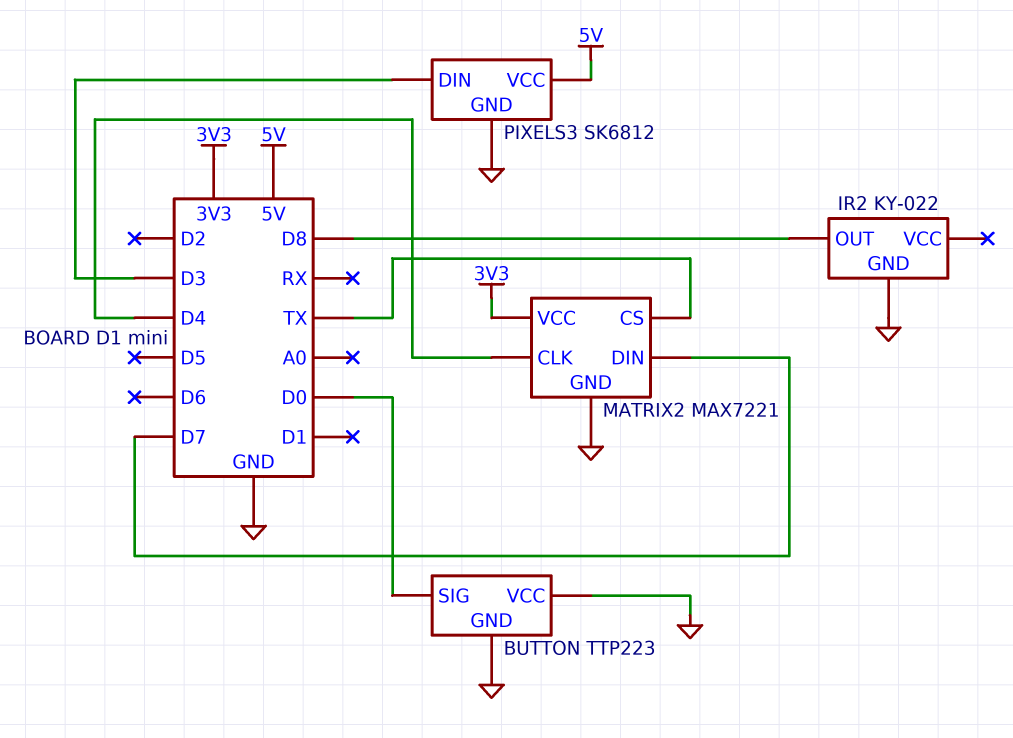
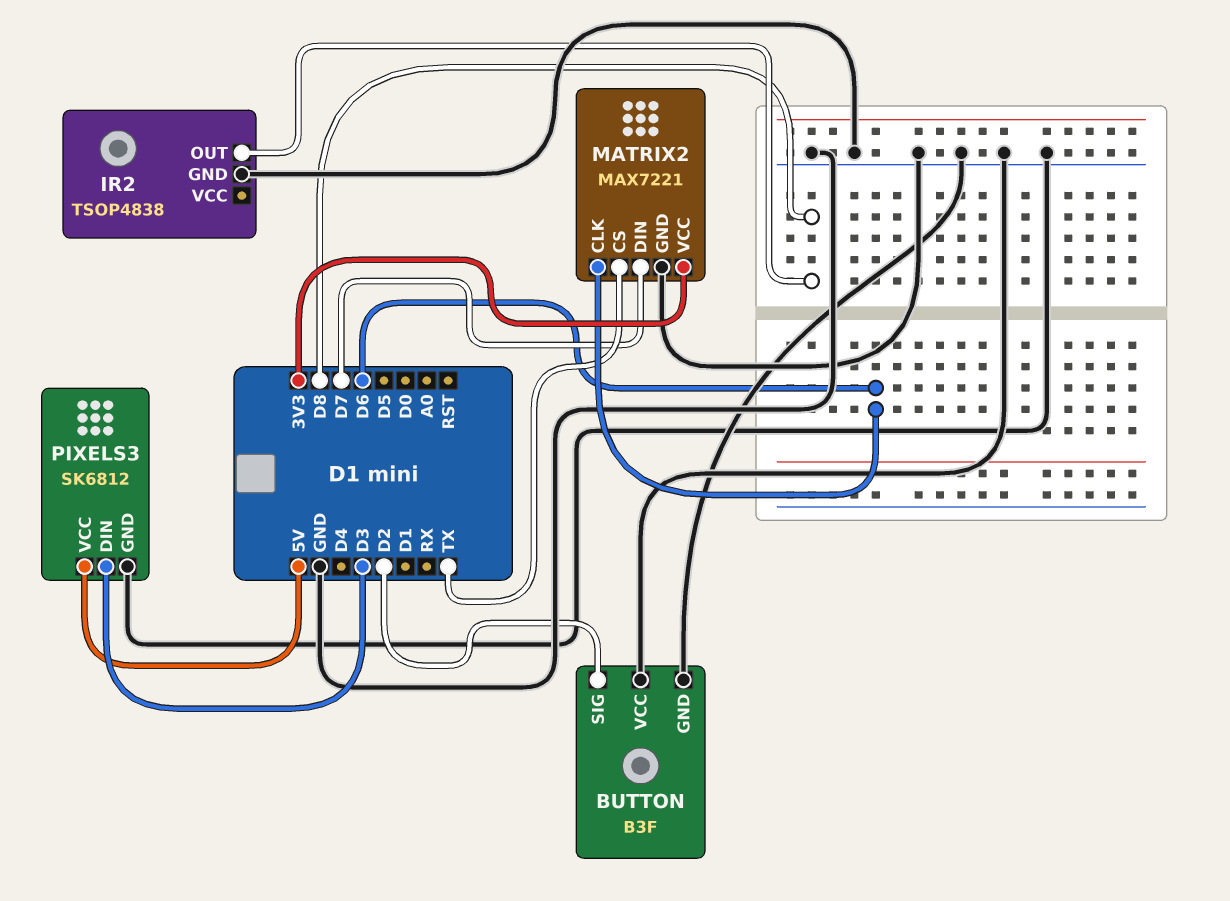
BUTTON: TTP223 -> B3F
BUTTON pin SIG: D0 -> D2
IR2: KY-022 -> TSOP4838
MATRIX2 pin CLK: D4 -> D6

